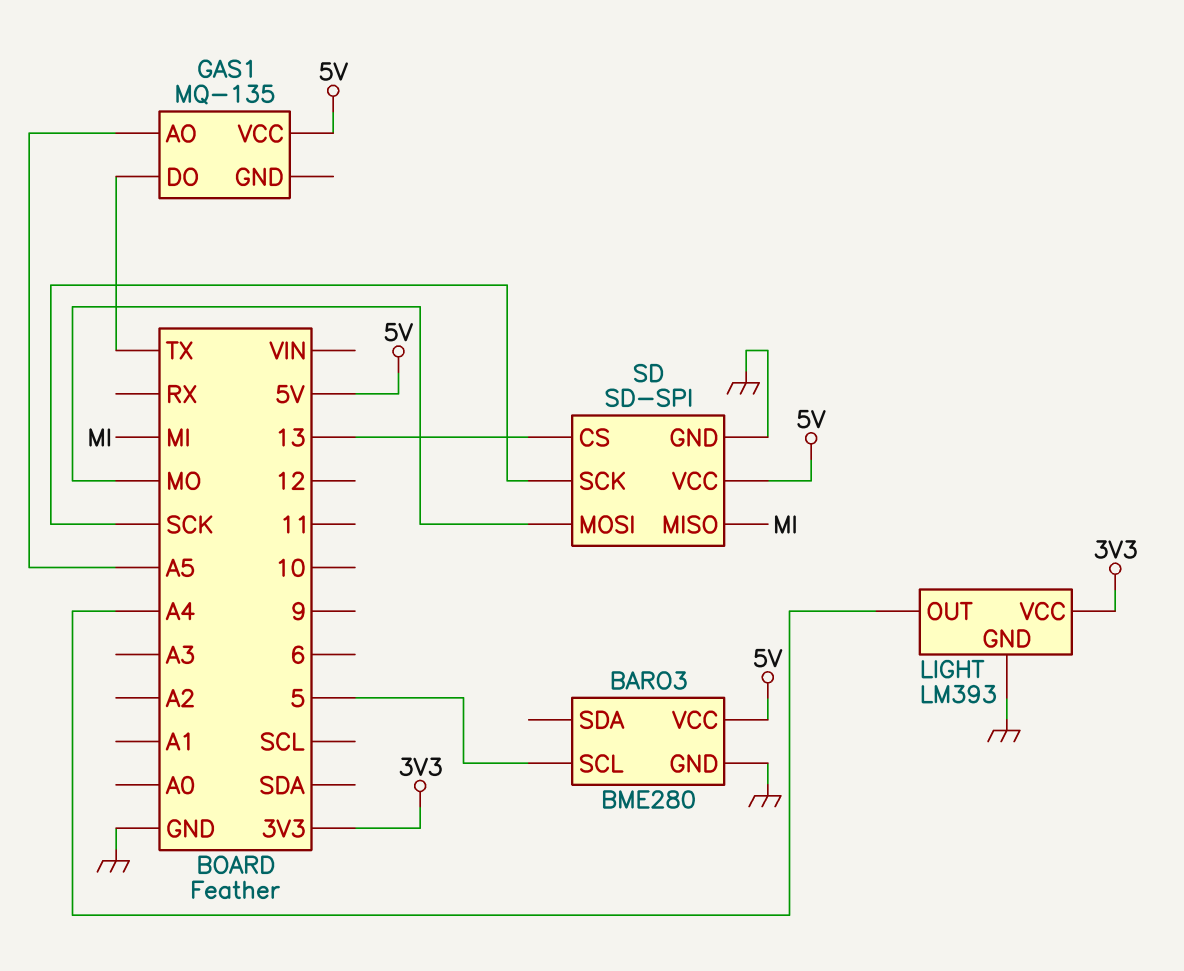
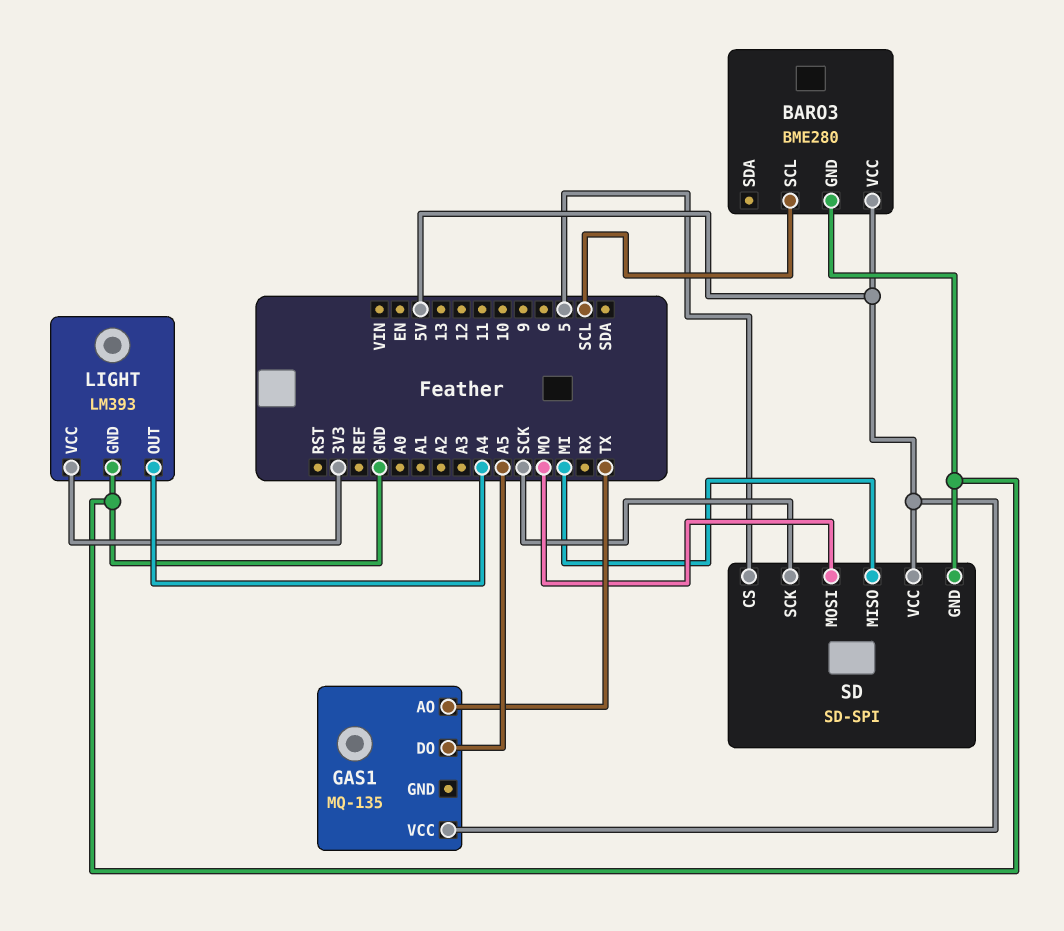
BARO3 pin SCL: 5 -> SCL
GAS1 pin AO: A5 -> TX
GAS1 pin DO: TX -> A5
SD pin CS: 13 -> 5

